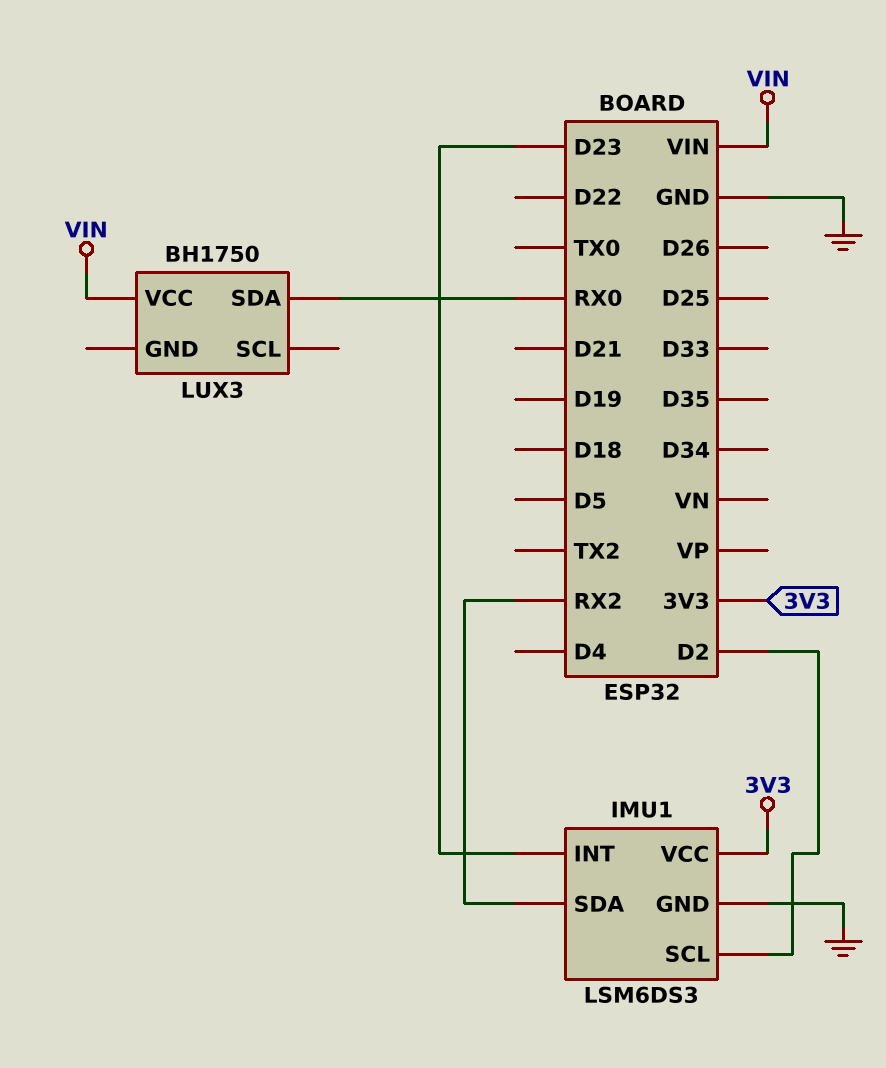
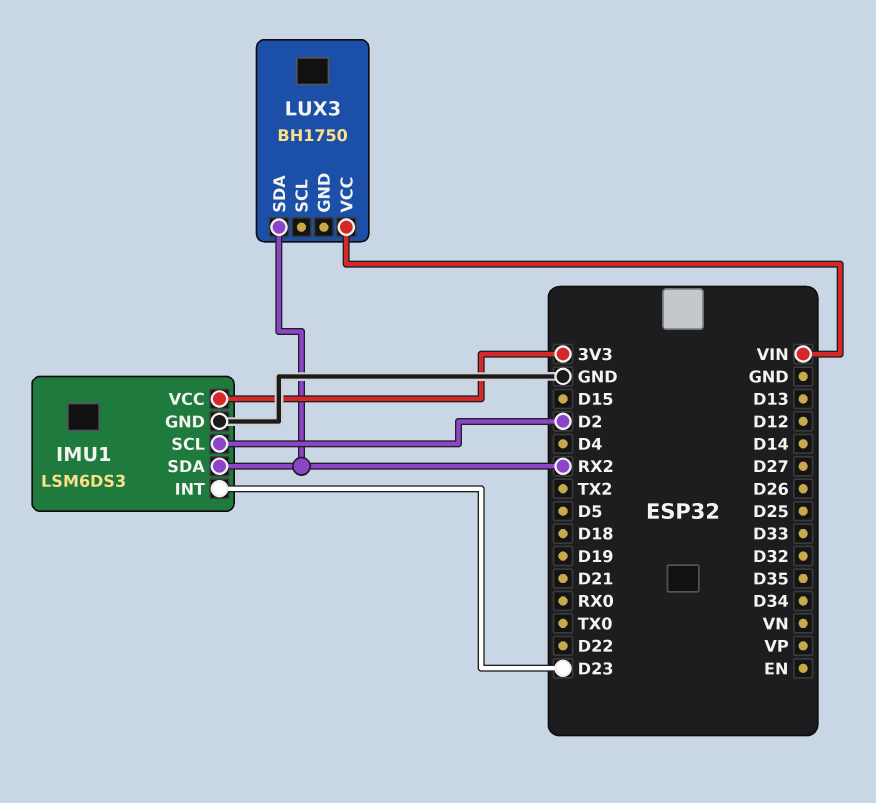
LUX3 pin SDA: RX0 -> RX2

